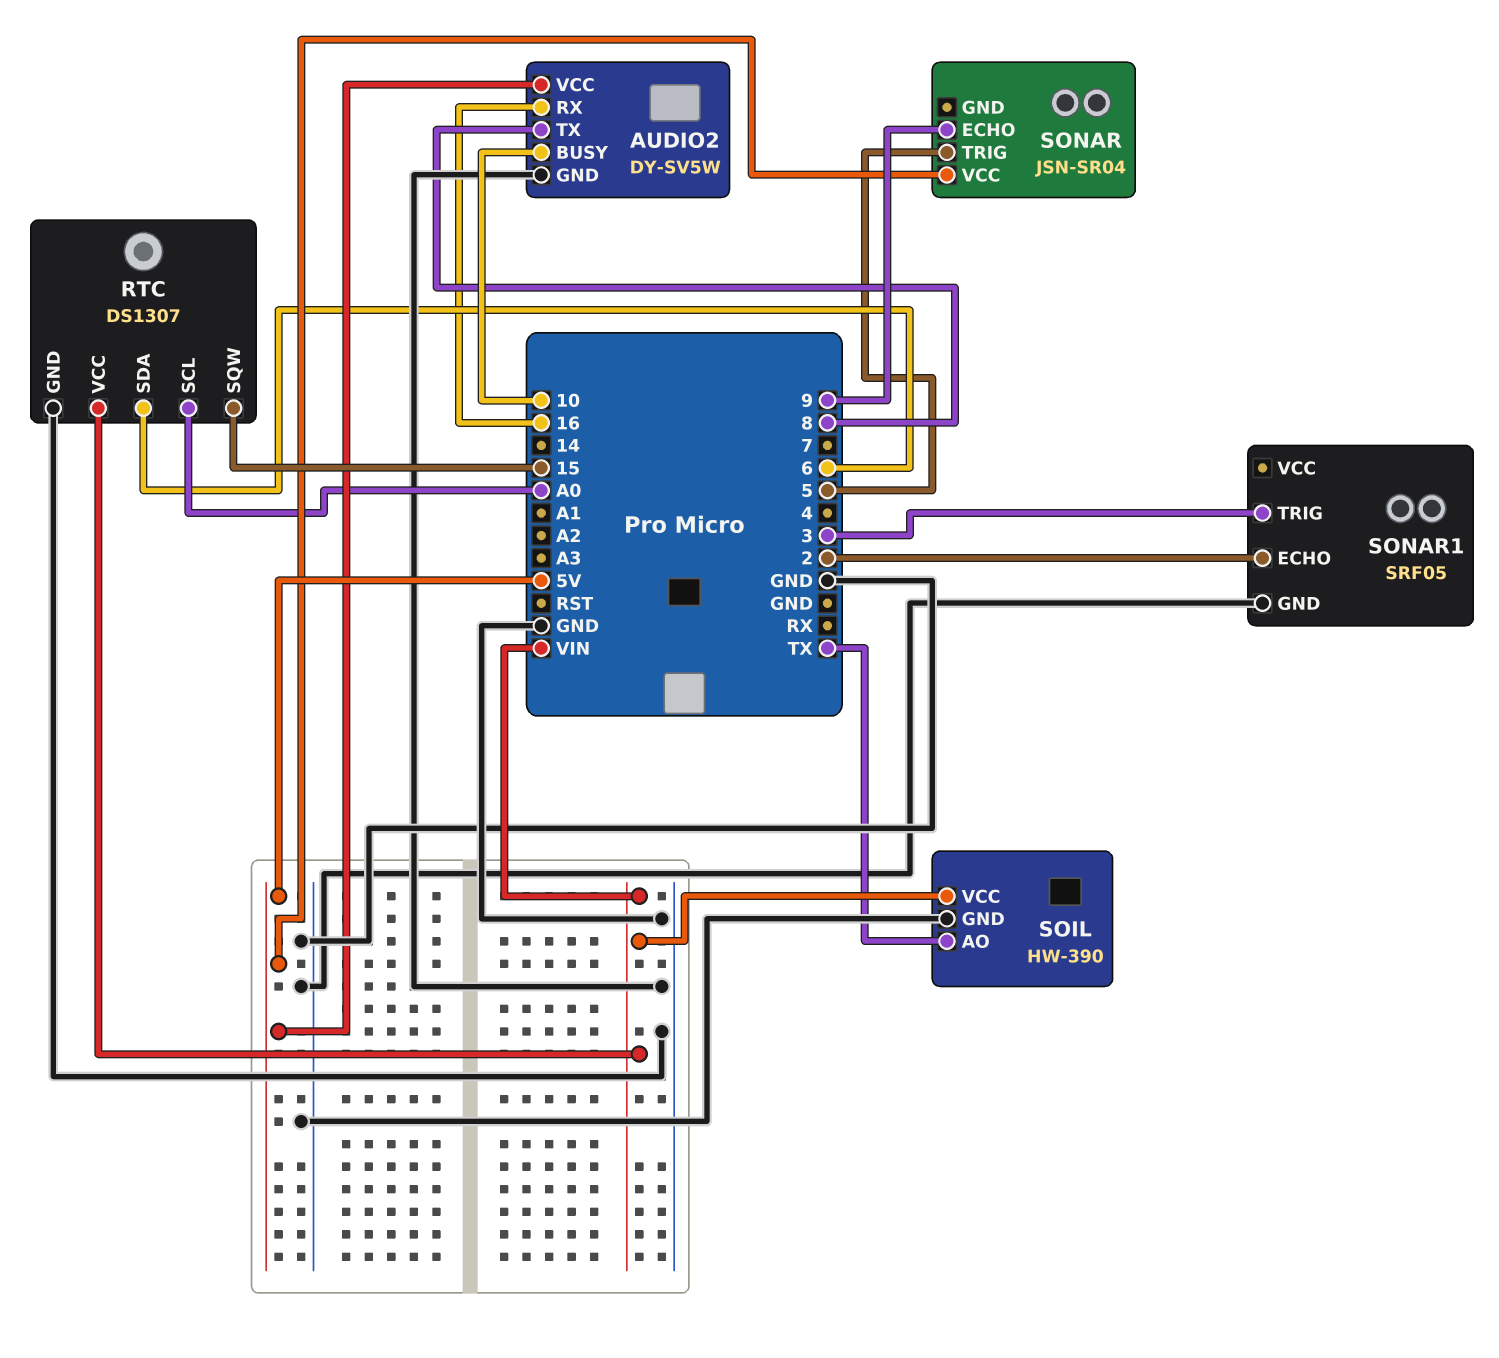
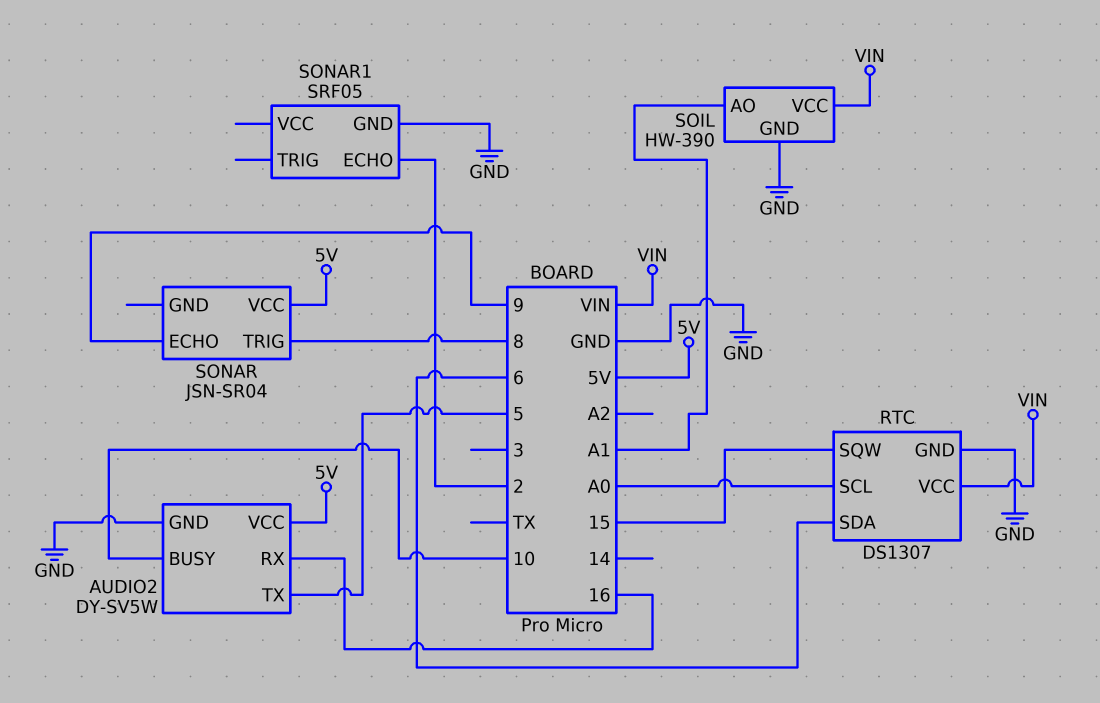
AUDIO2 pin TX: 8 -> 5
SOIL pin AO: TX -> A1
SONAR pin TRIG: 5 -> 8
SONAR1 pin TRIG: 3 -> none

